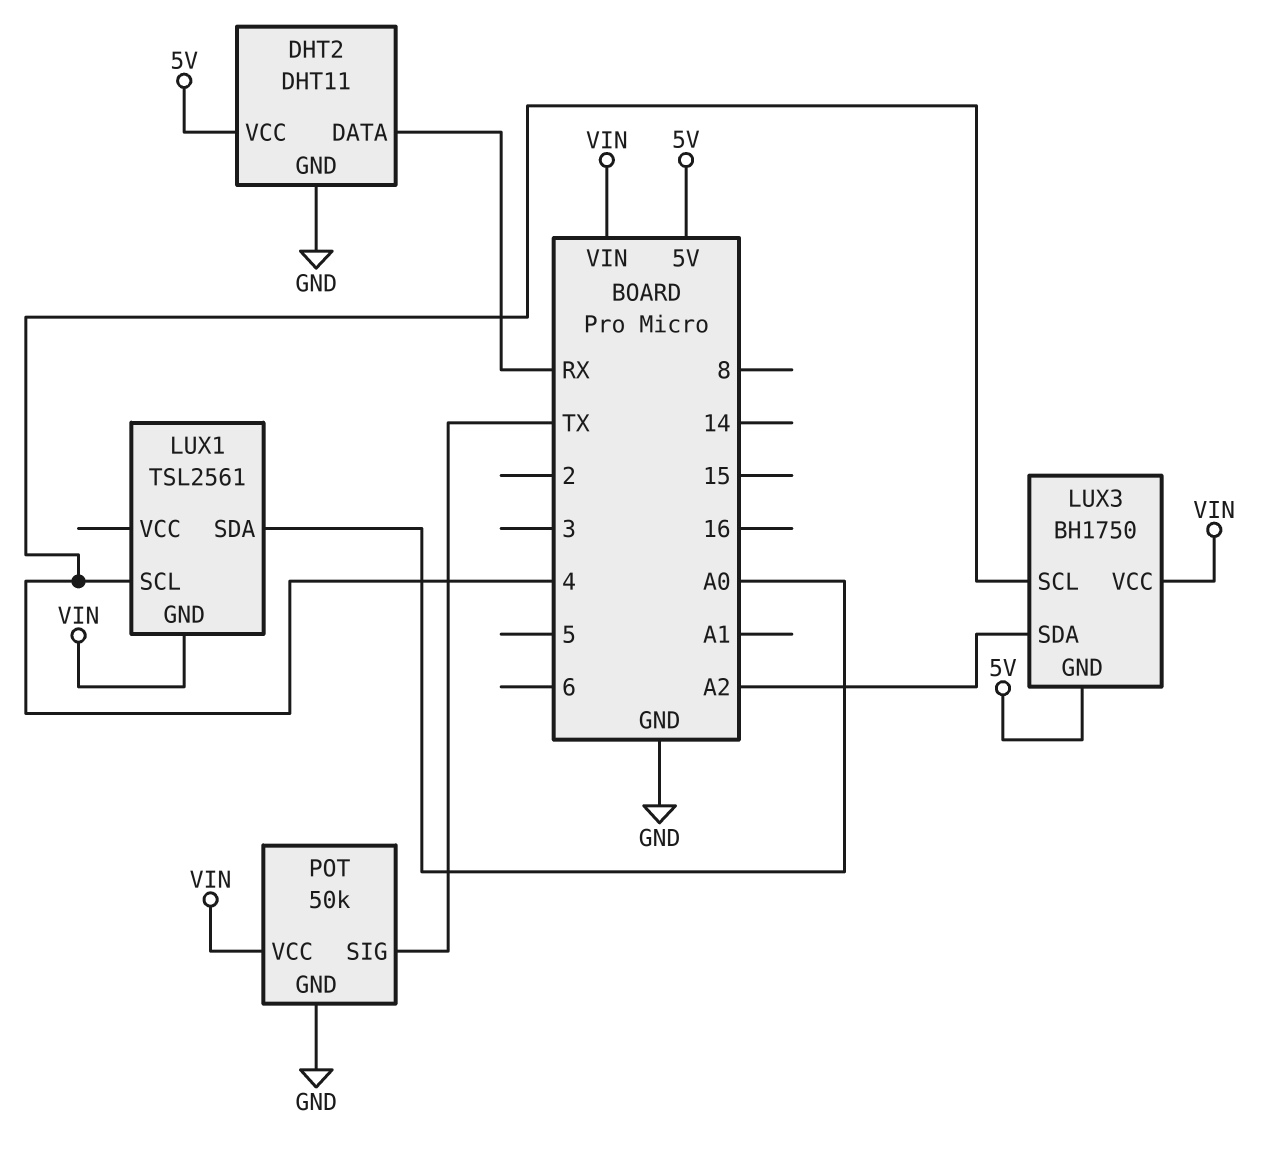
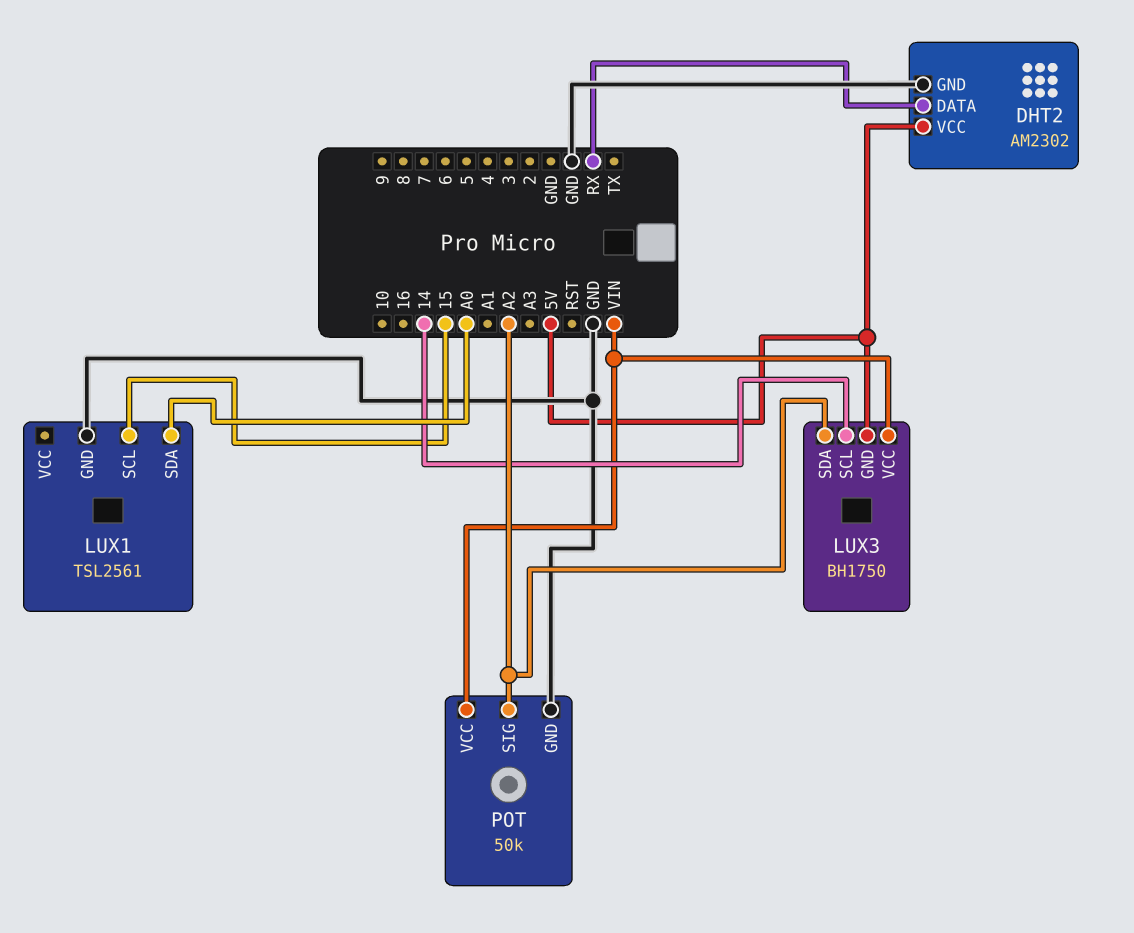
DHT2: DHT11 -> AM2302
LUX1 pin GND: VIN -> GND
LUX1 pin SCL: 4 -> 15
LUX3 pin SCL: 4 -> 14
POT pin SIG: TX -> A2

